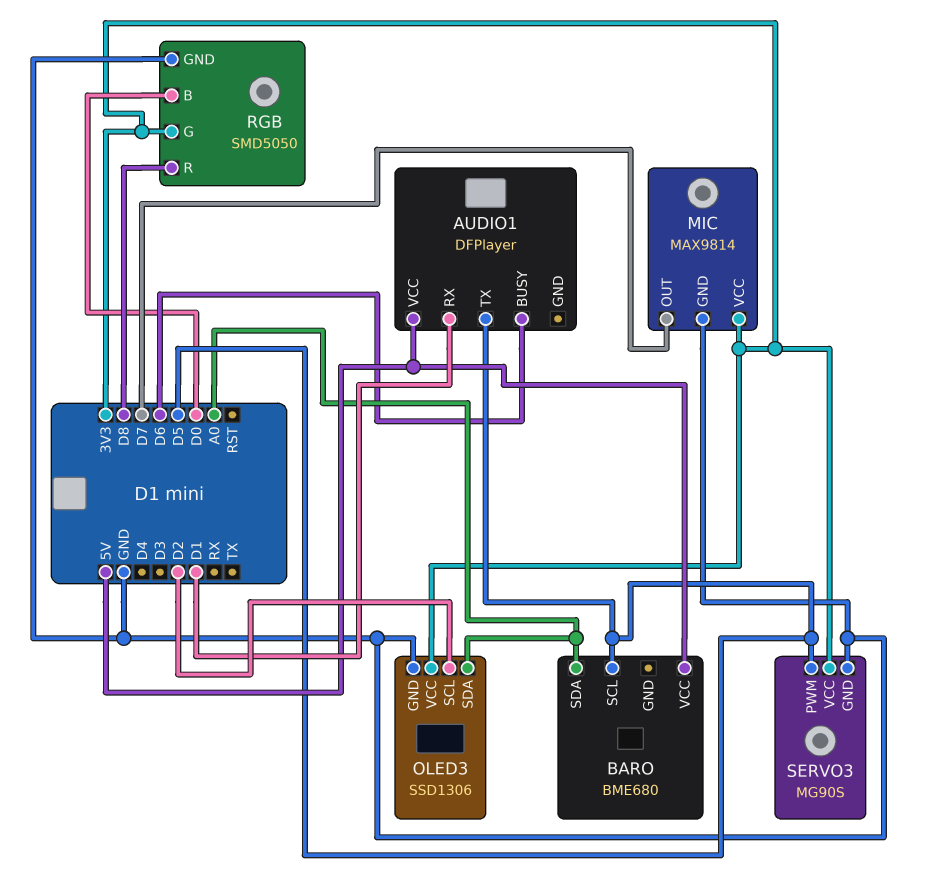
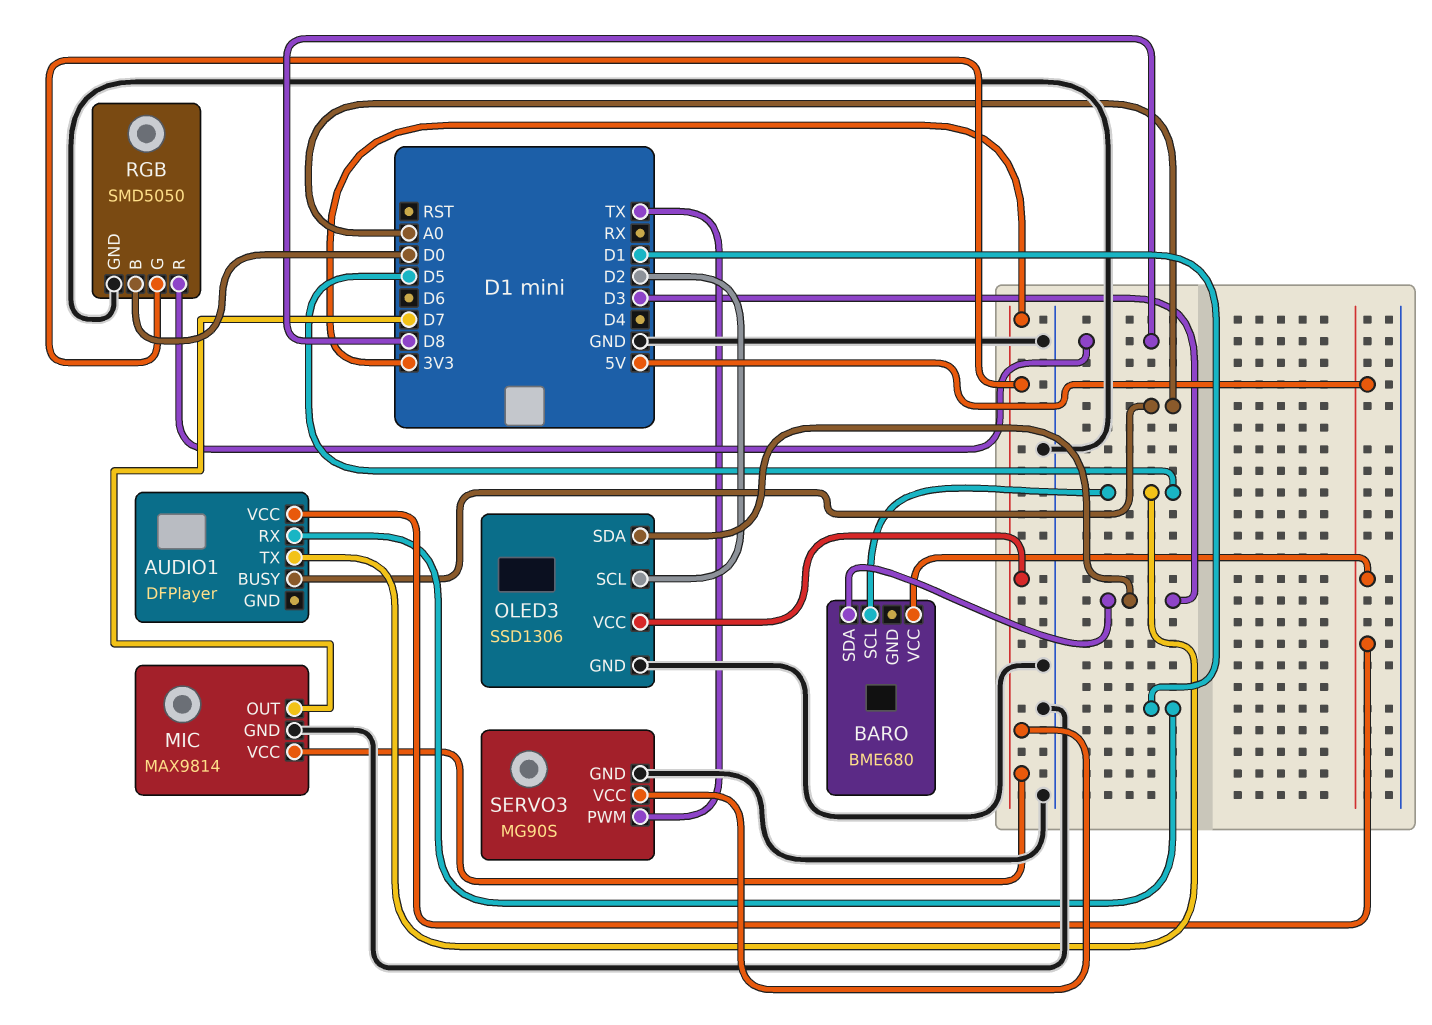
AUDIO1 pin BUSY: D6 -> A0
BARO pin SDA: A0 -> D3
OLED3 pin SDA: A0 -> D3
SERVO3 pin PWM: D5 -> TX

